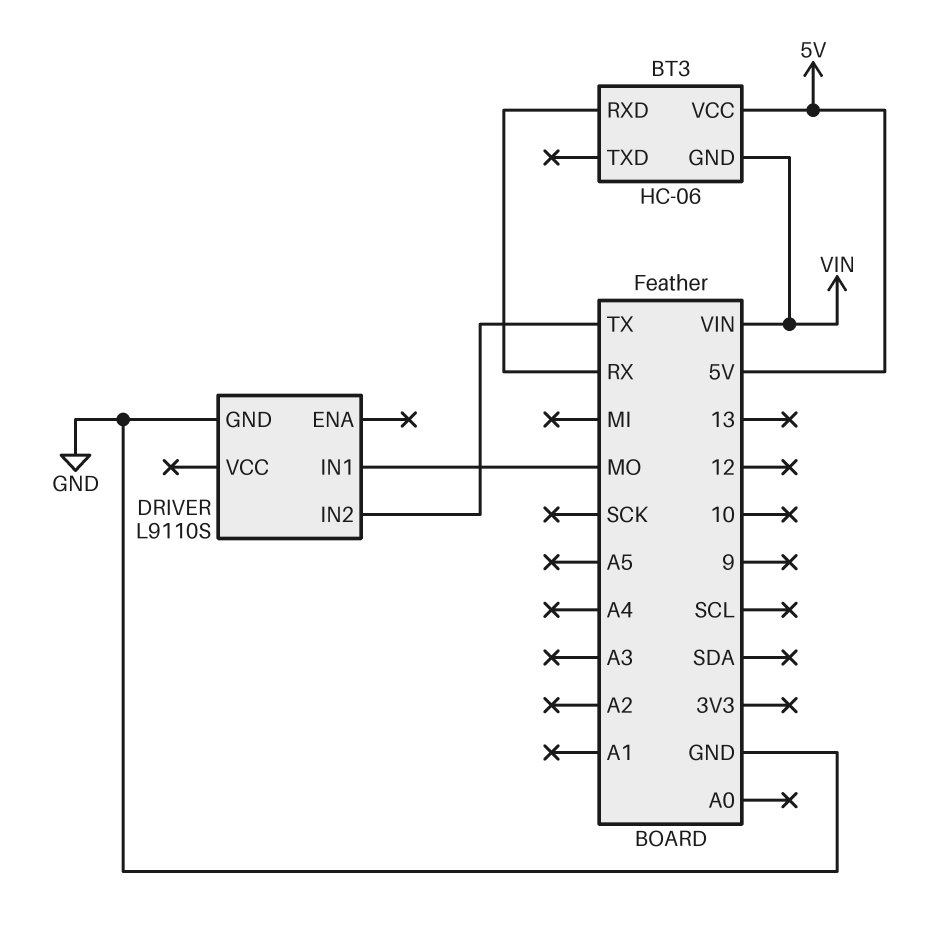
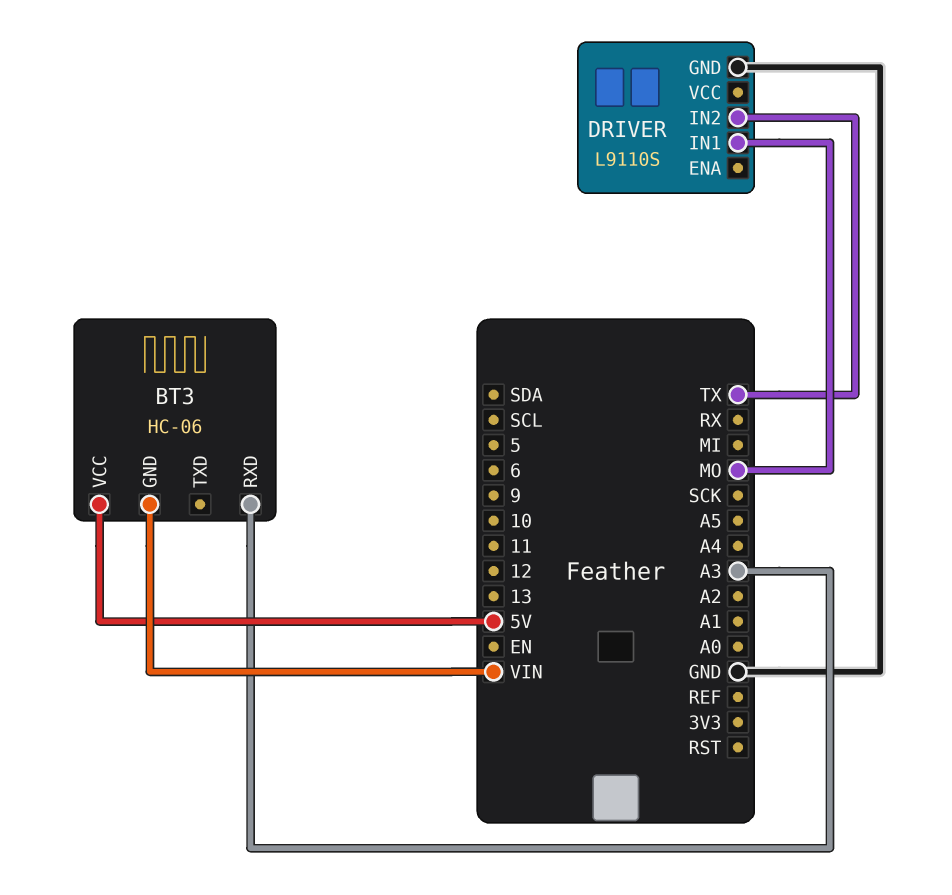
BT3 pin RXD: RX -> A3

